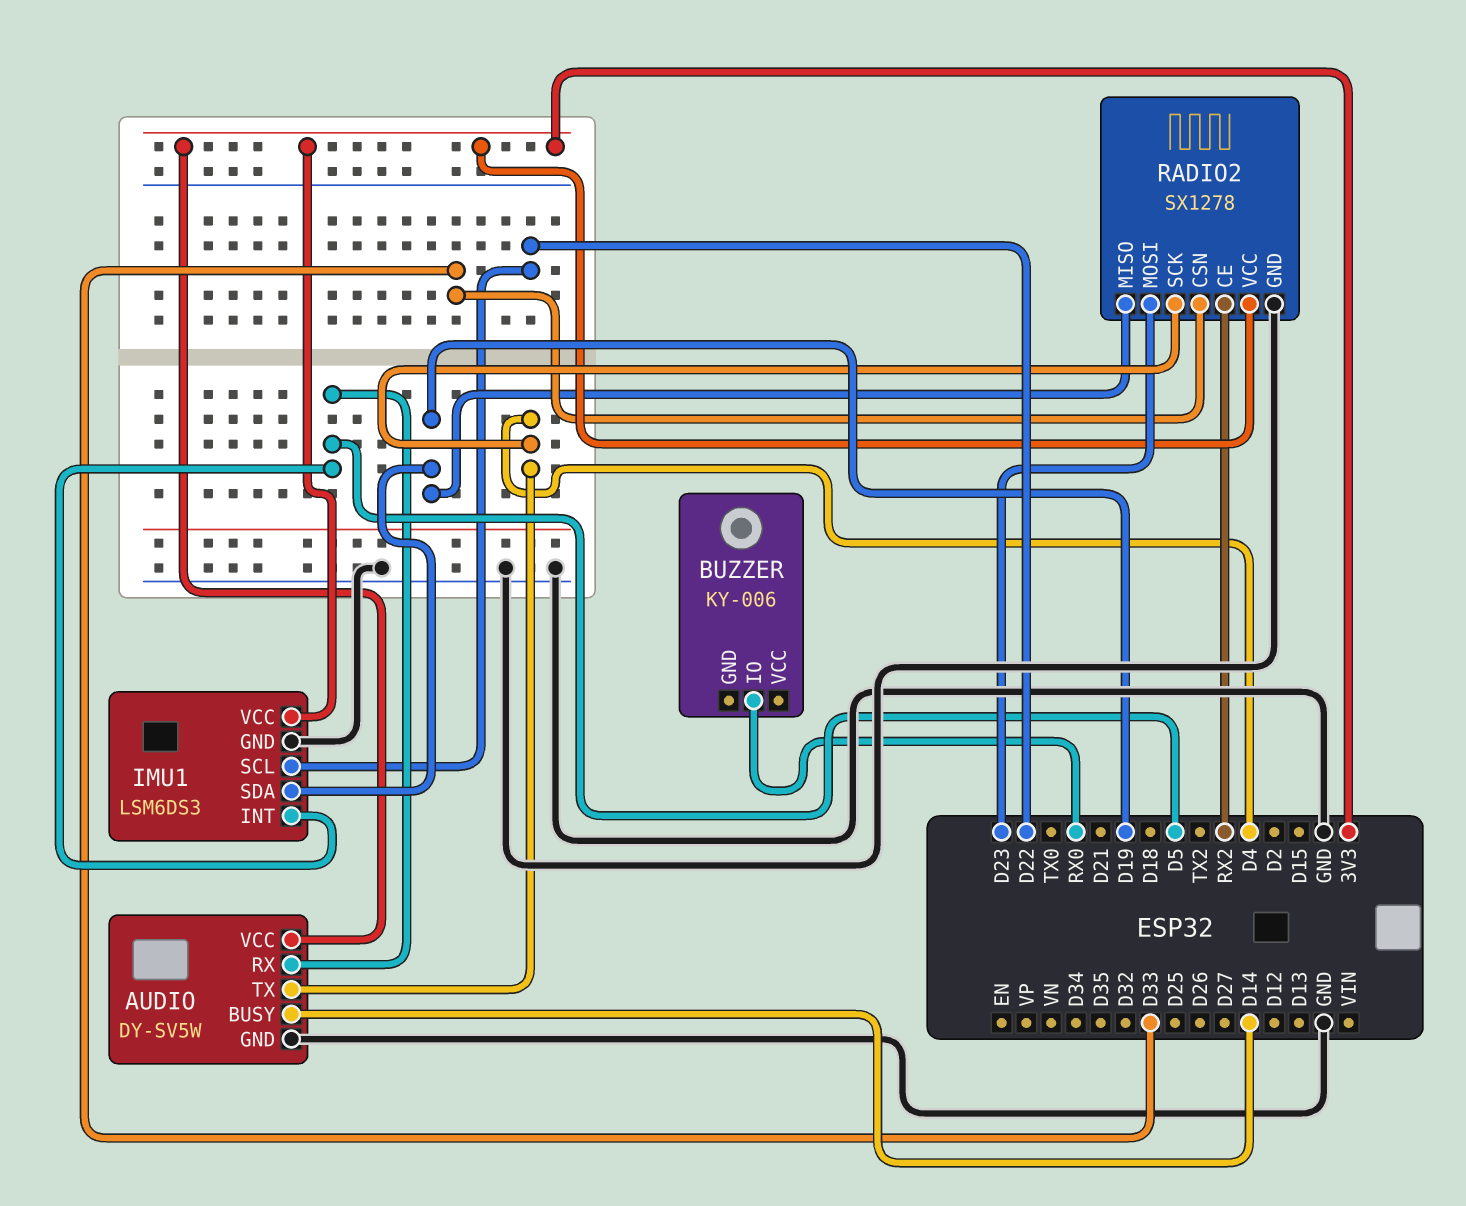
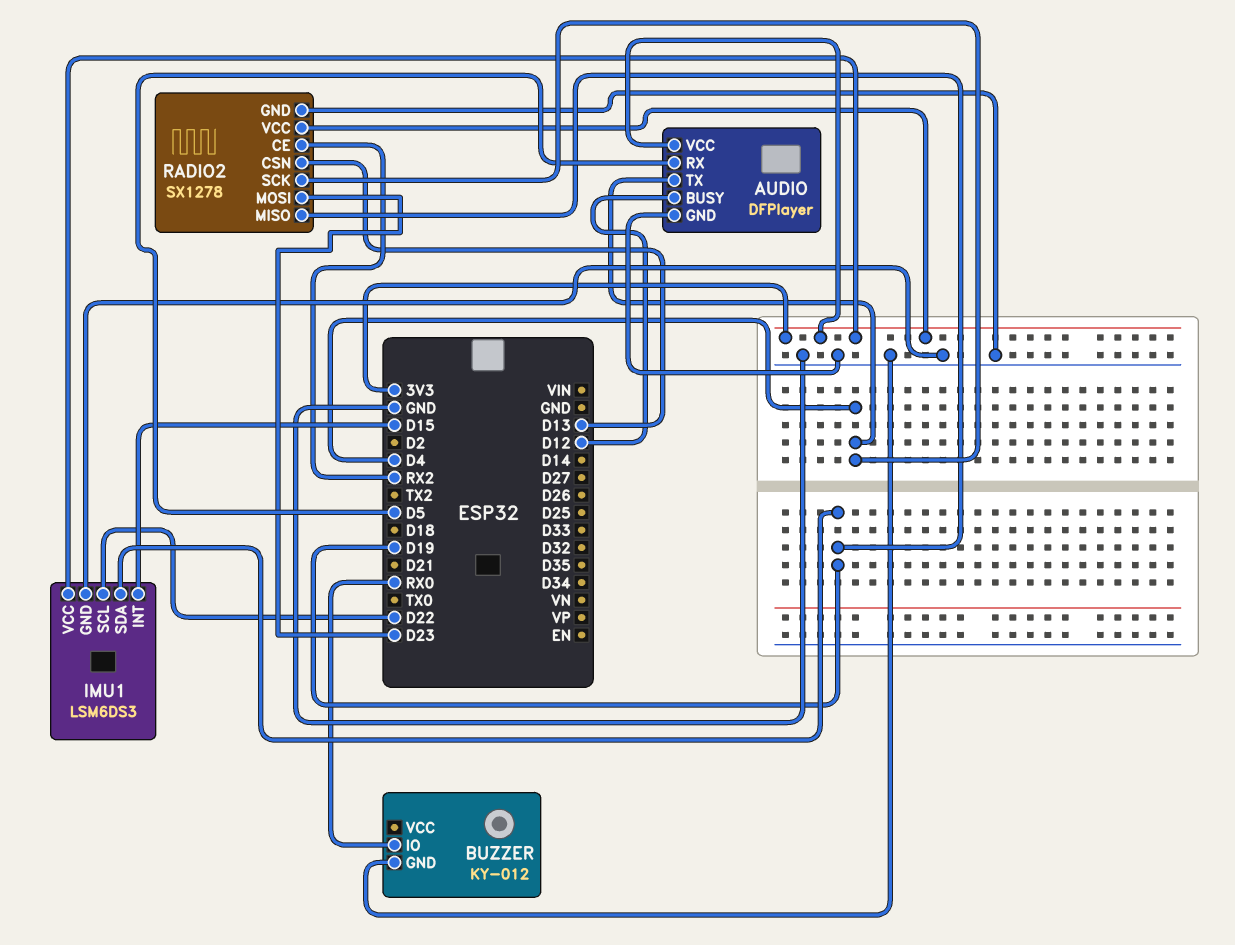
AUDIO: DY-SV5W -> DFPlayer
AUDIO pin BUSY: D14 -> D12
BUZZER: KY-006 -> KY-012
BUZZER pin GND: none -> GND
IMU1 pin INT: D5 -> D15
RADIO2 pin CSN: D33 -> D13

